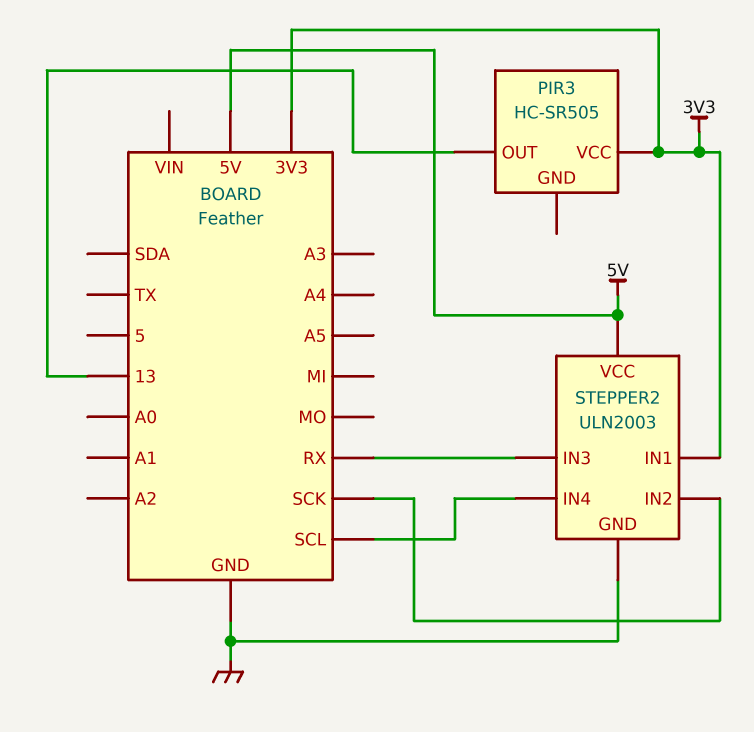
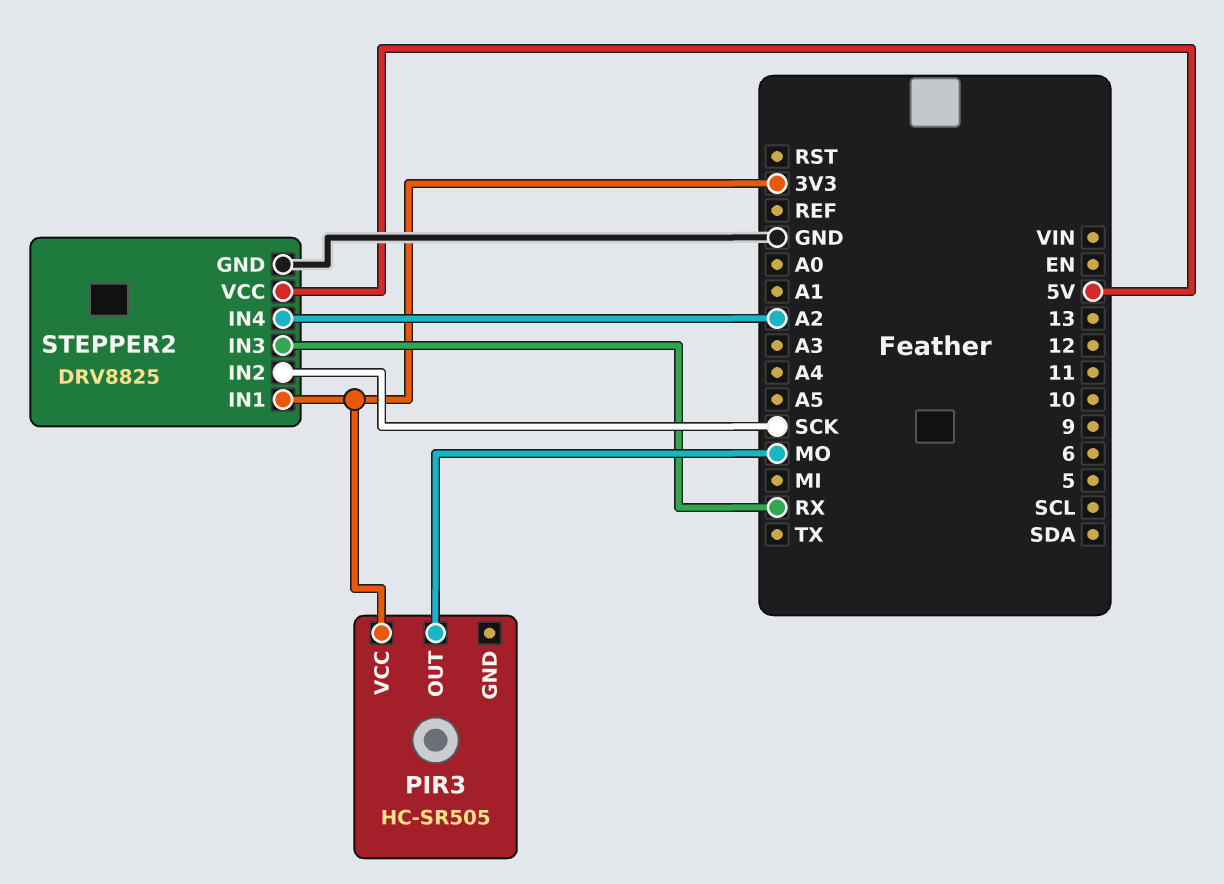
PIR3 pin OUT: 13 -> MO
STEPPER2: ULN2003 -> DRV8825
STEPPER2 pin IN4: SCL -> A2

